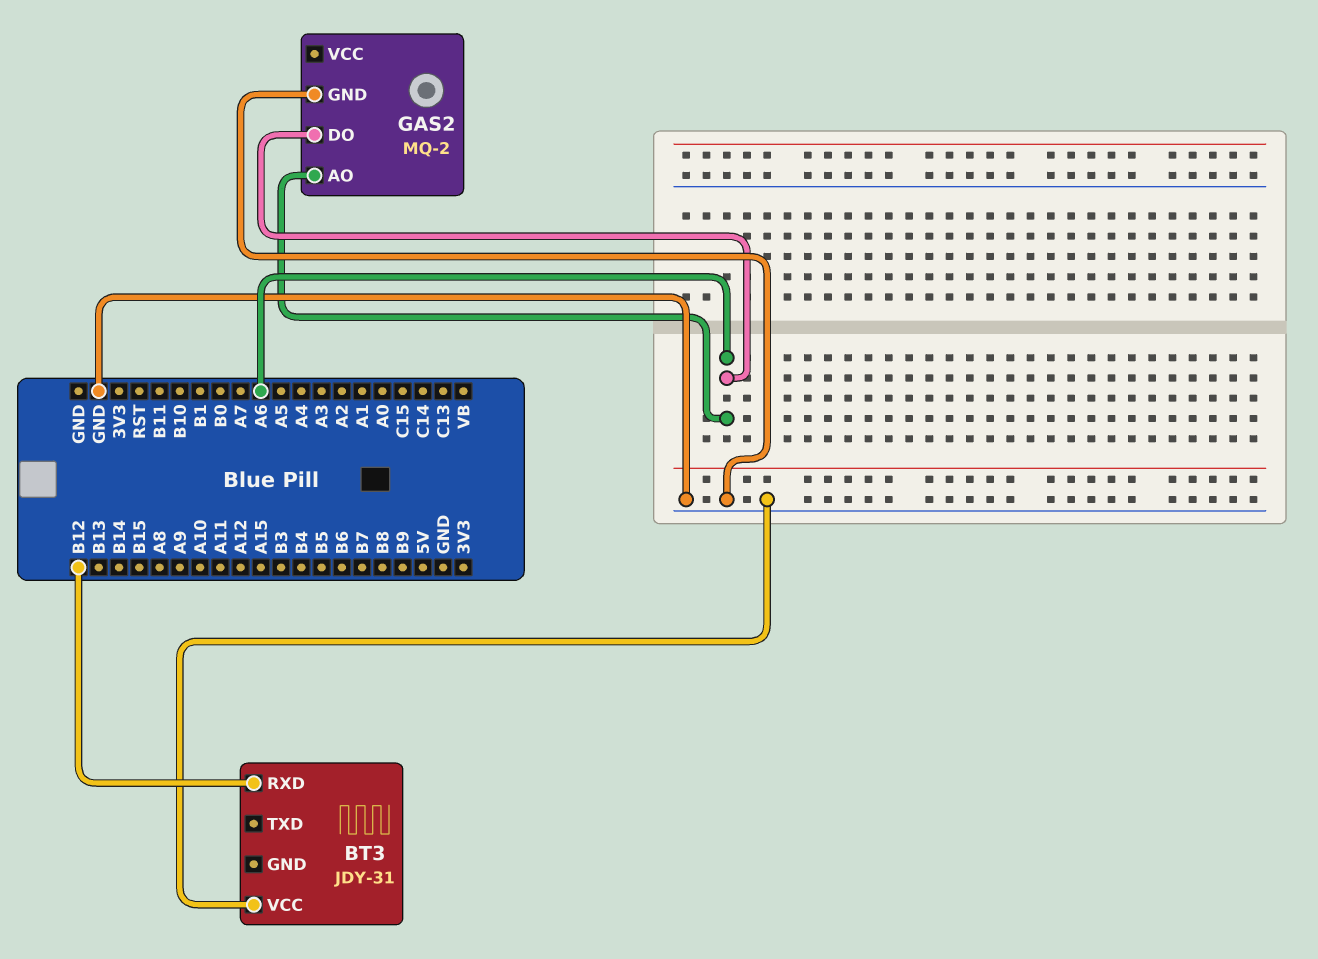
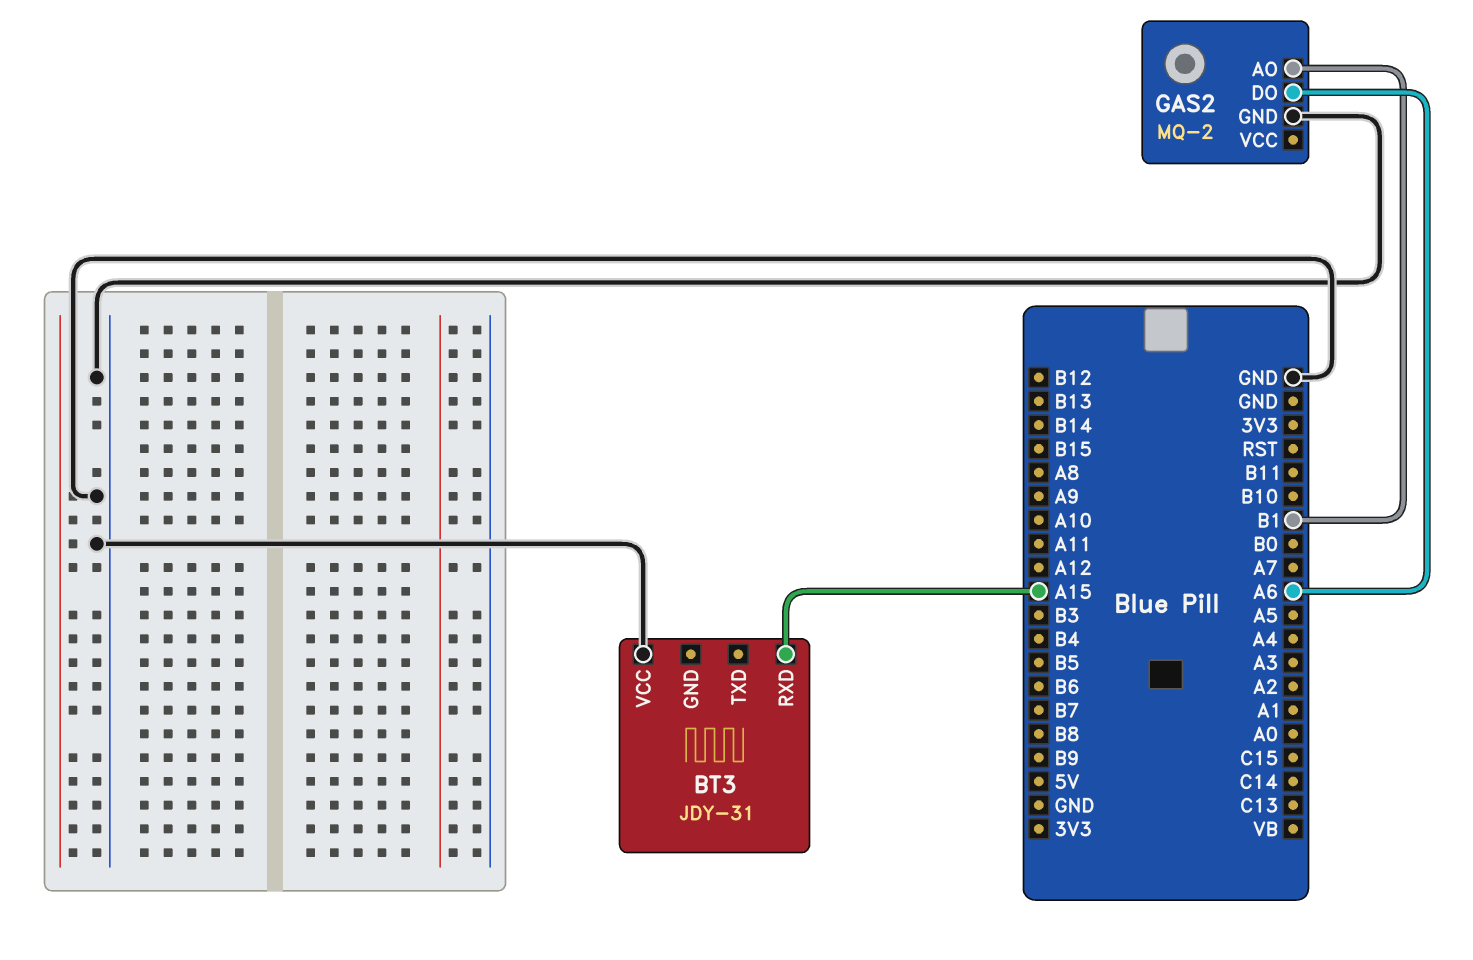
BT3 pin RXD: B12 -> A15
GAS2 pin AO: A6 -> B1

